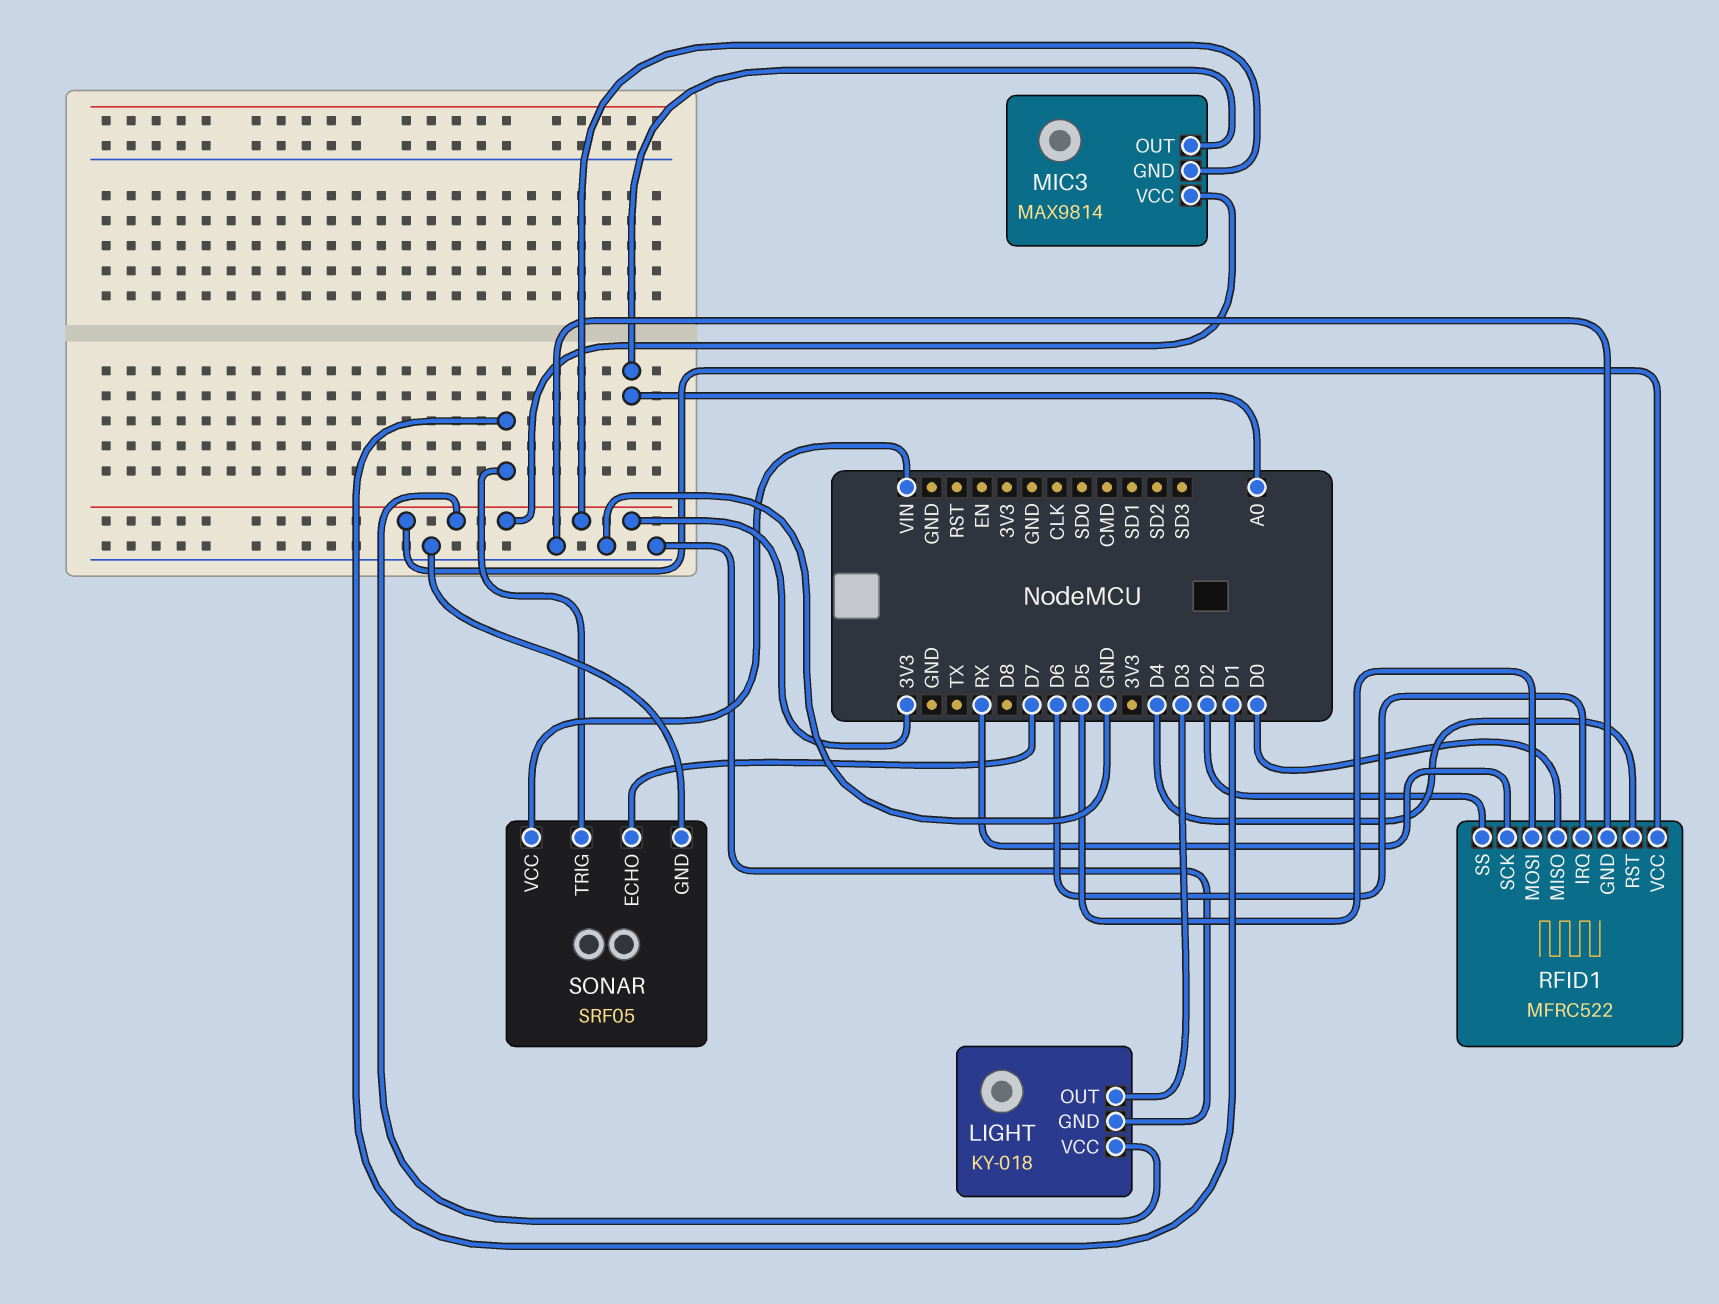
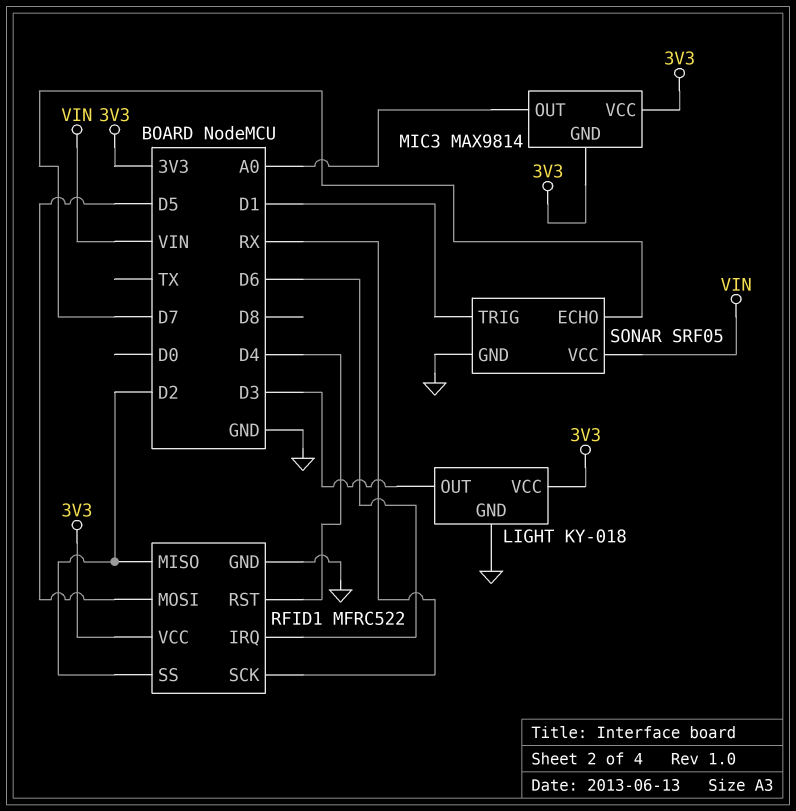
RFID1 pin MISO: D0 -> D2

